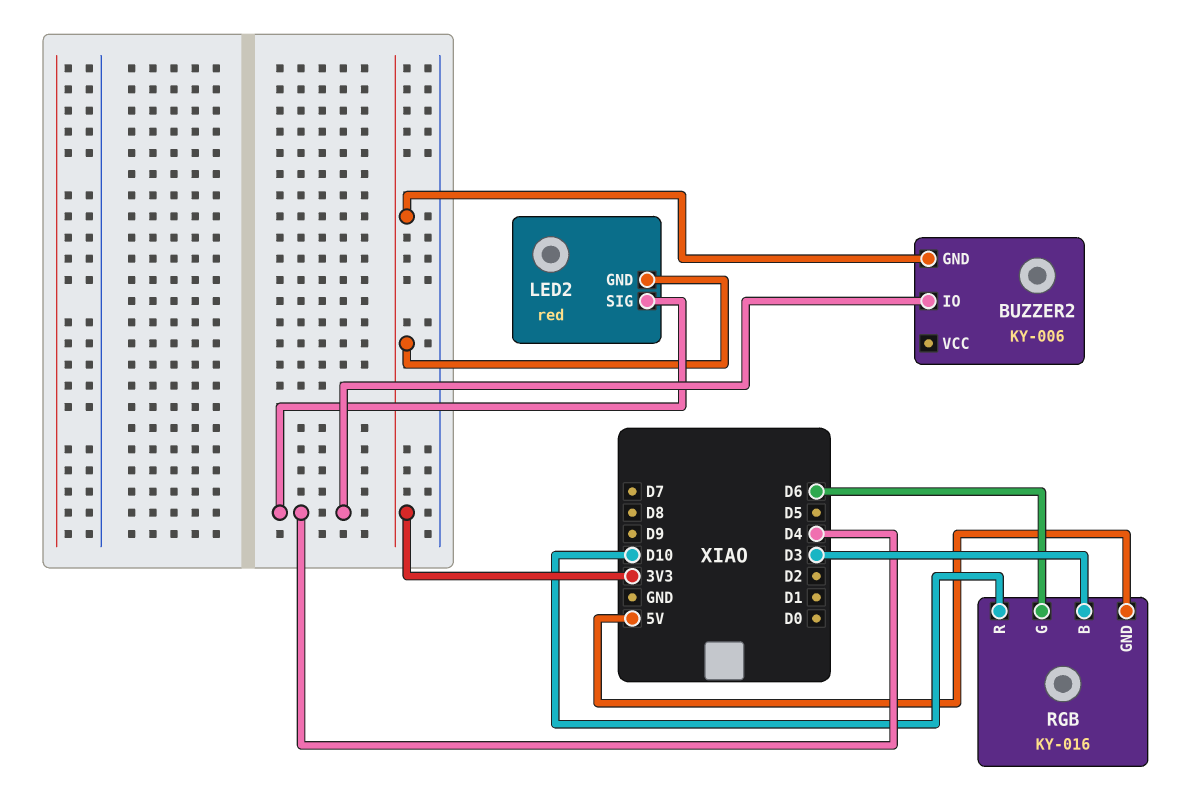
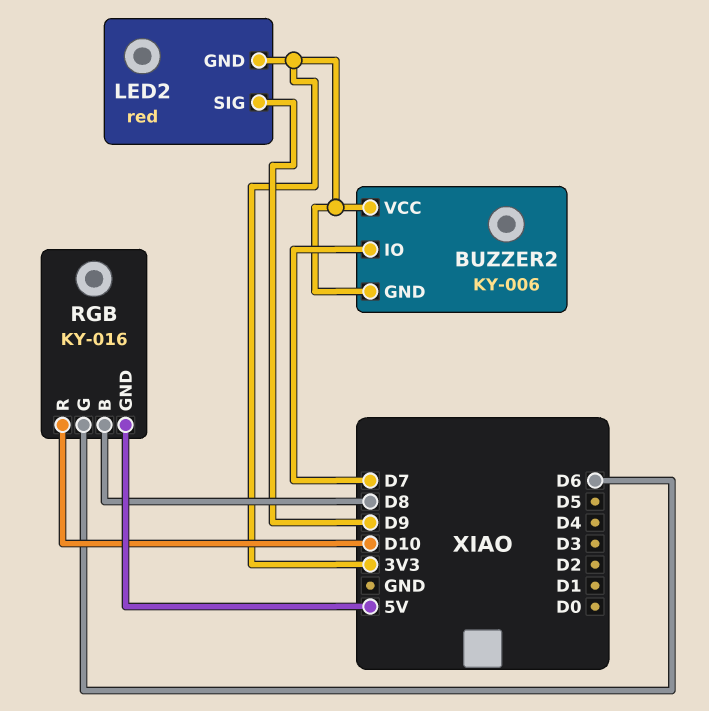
BUZZER2 pin IO: D4 -> D7
BUZZER2 pin VCC: none -> 3V3
LED2 pin SIG: D4 -> D9
RGB pin B: D3 -> D8

